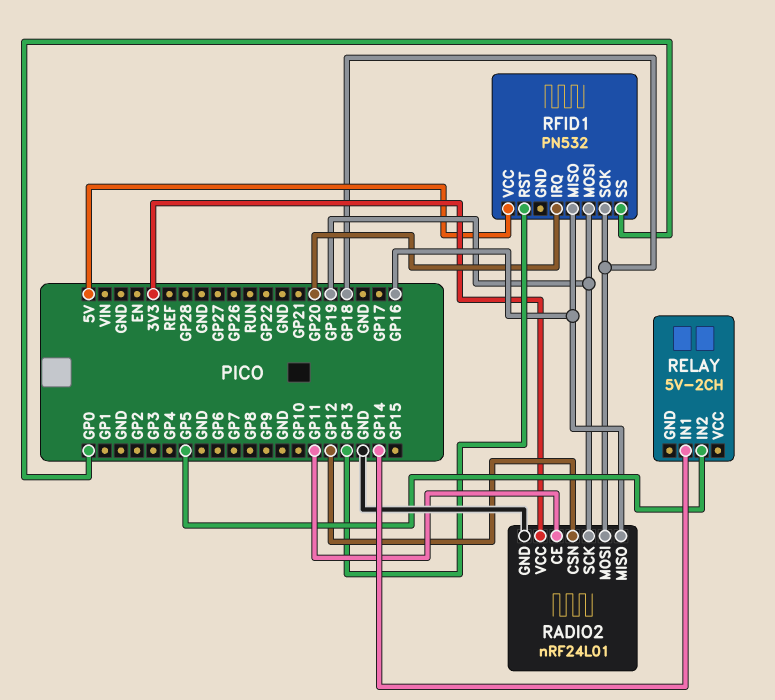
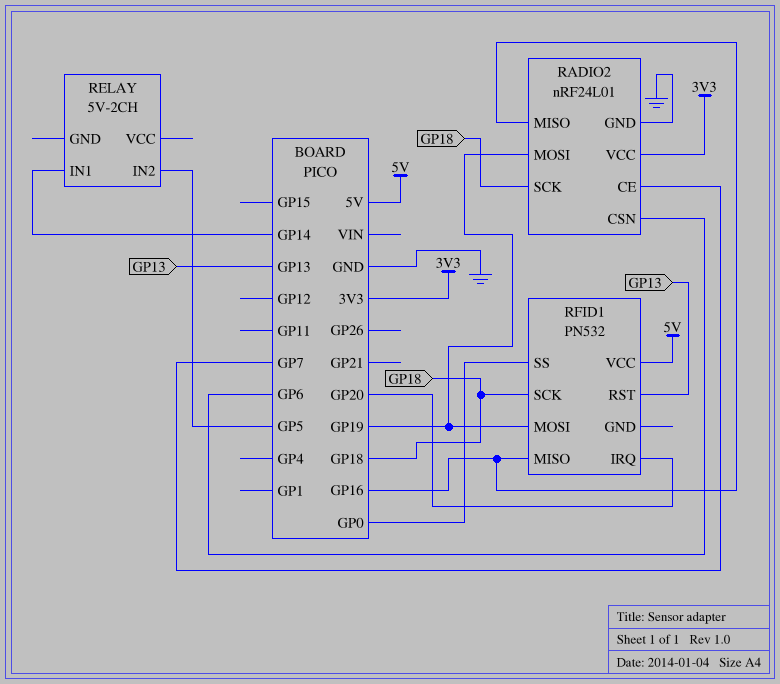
RADIO2 pin CE: GP11 -> GP7
RADIO2 pin CSN: GP12 -> GP6
RADIO2 pin MOSI: GP18 -> GP19
RADIO2 pin SCK: GP19 -> GP18

